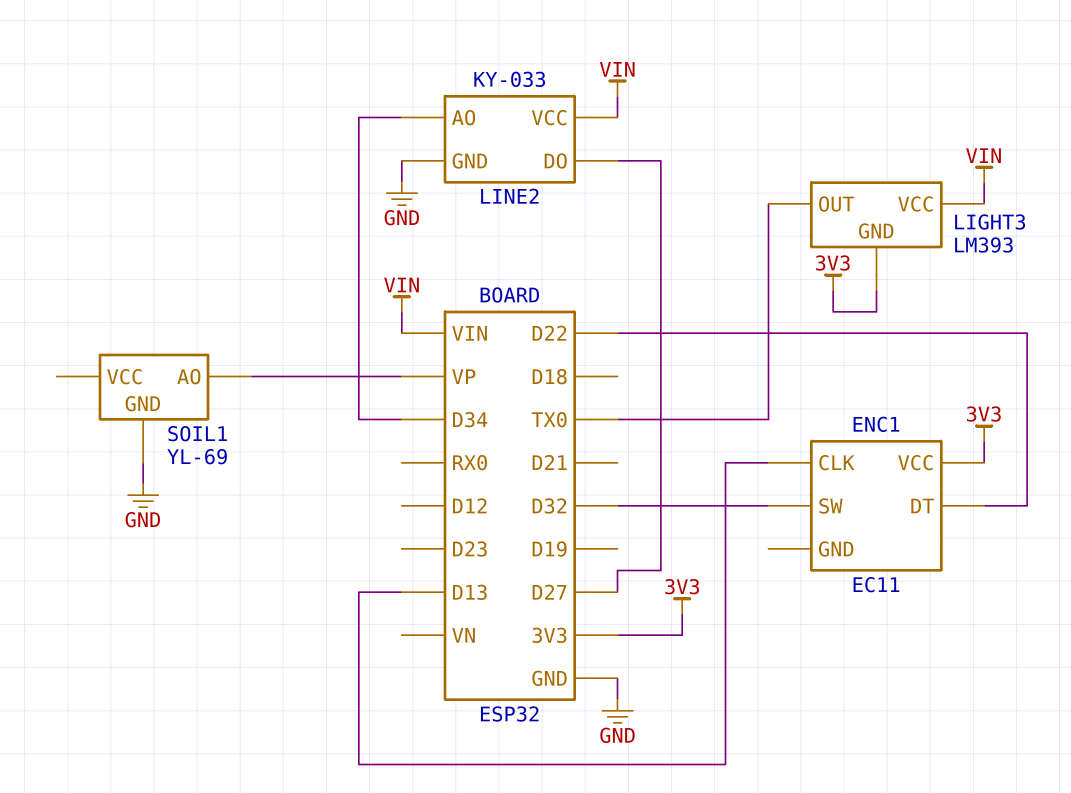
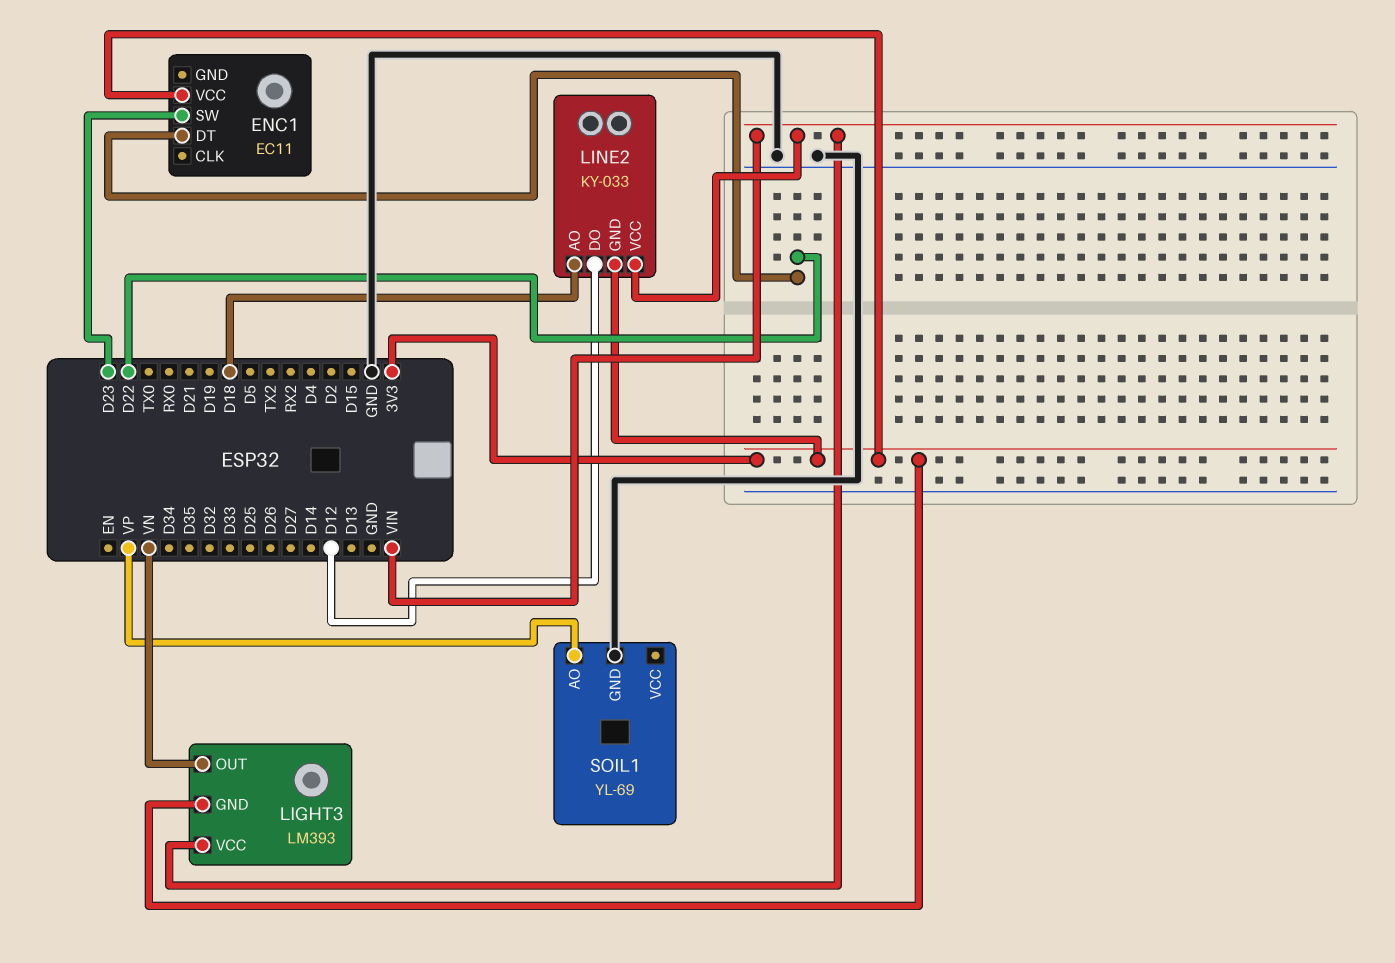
ENC1 pin CLK: D13 -> none
ENC1 pin SW: D32 -> D23
LIGHT3 pin OUT: TX0 -> VN
LINE2 pin AO: D34 -> D18
LINE2 pin DO: D27 -> D12
LINE2 pin GND: GND -> 3V3

